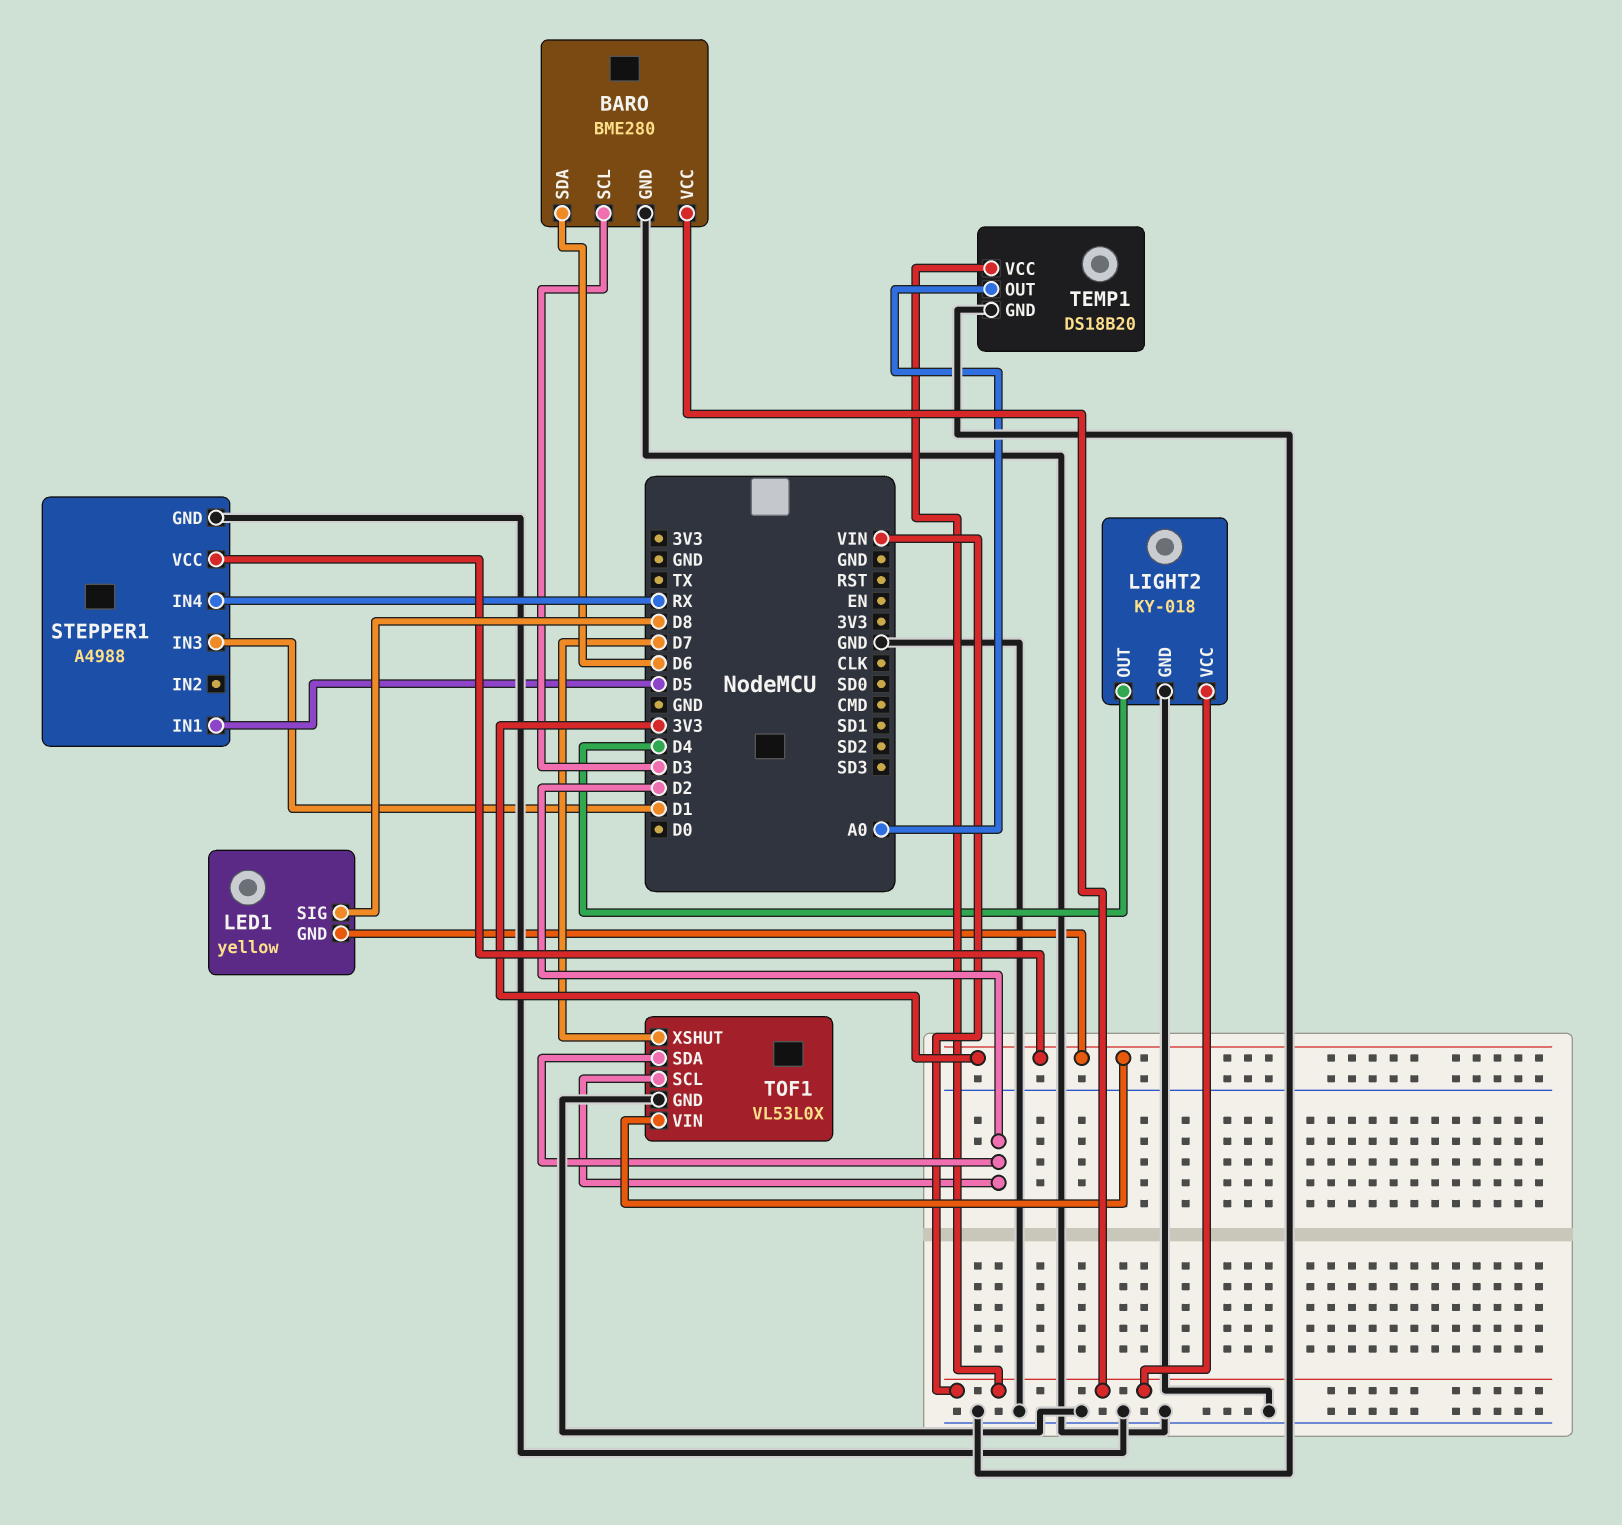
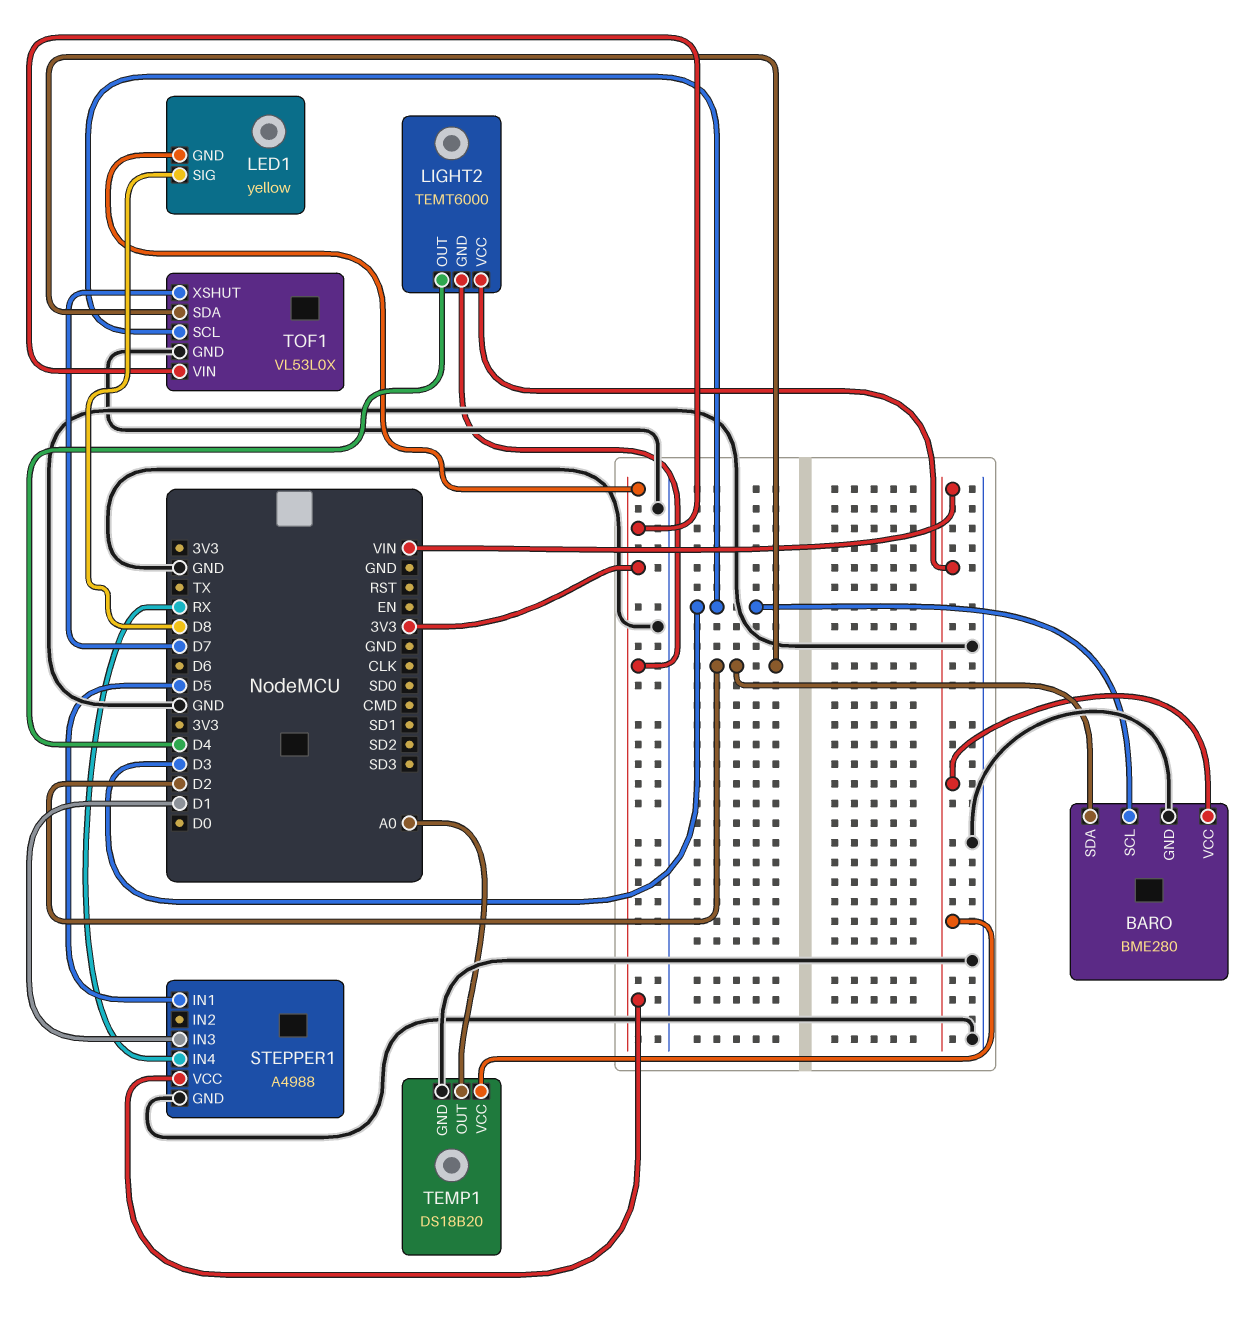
BARO pin SDA: D6 -> D2
LIGHT2: KY-018 -> TEMT6000
LIGHT2 pin GND: GND -> 3V3
TOF1 pin SCL: D2 -> D3

